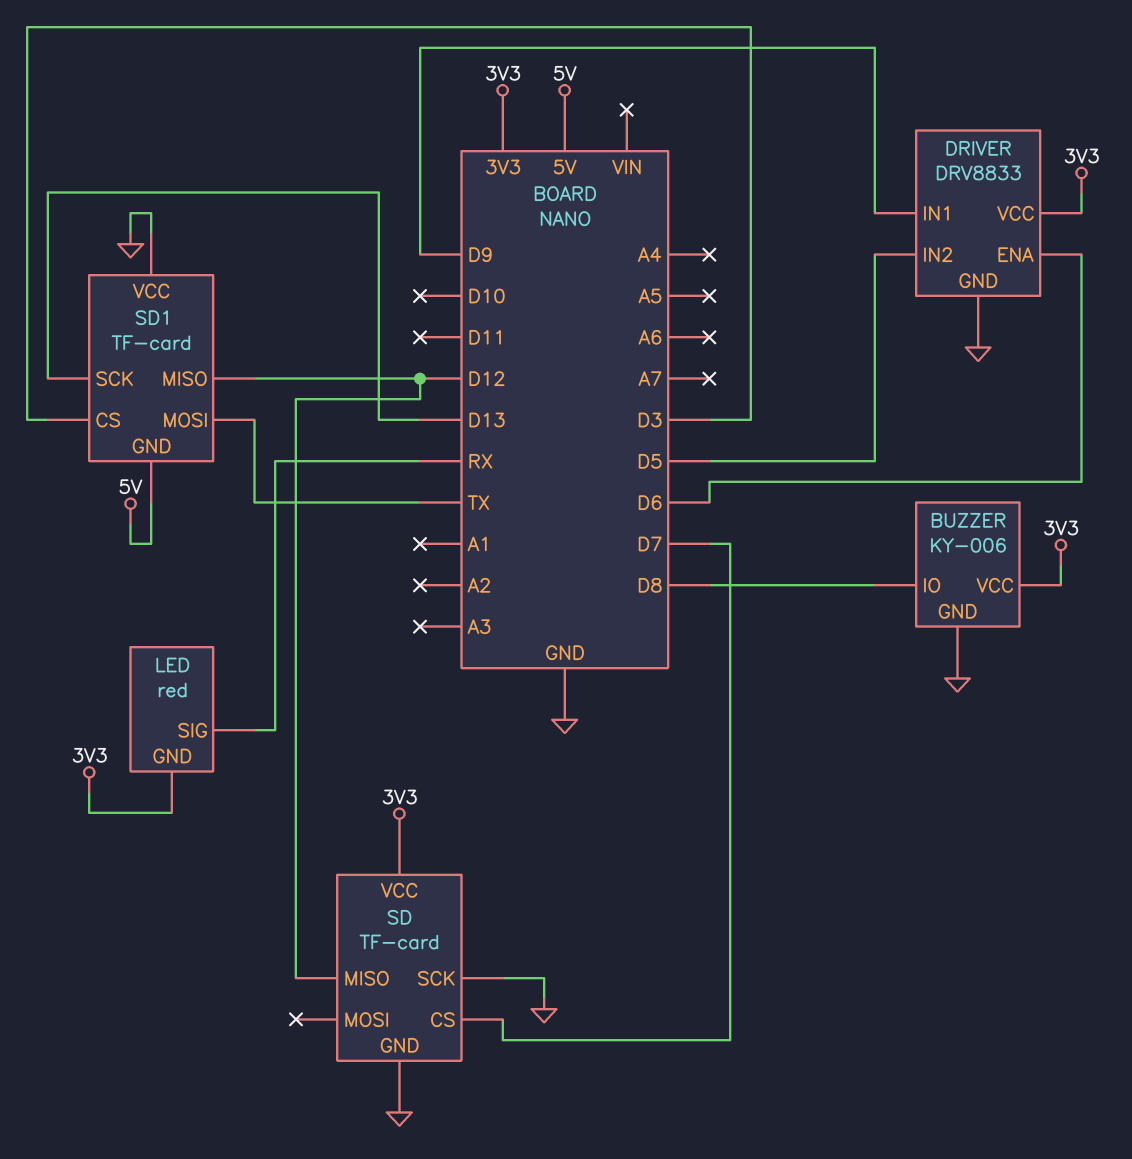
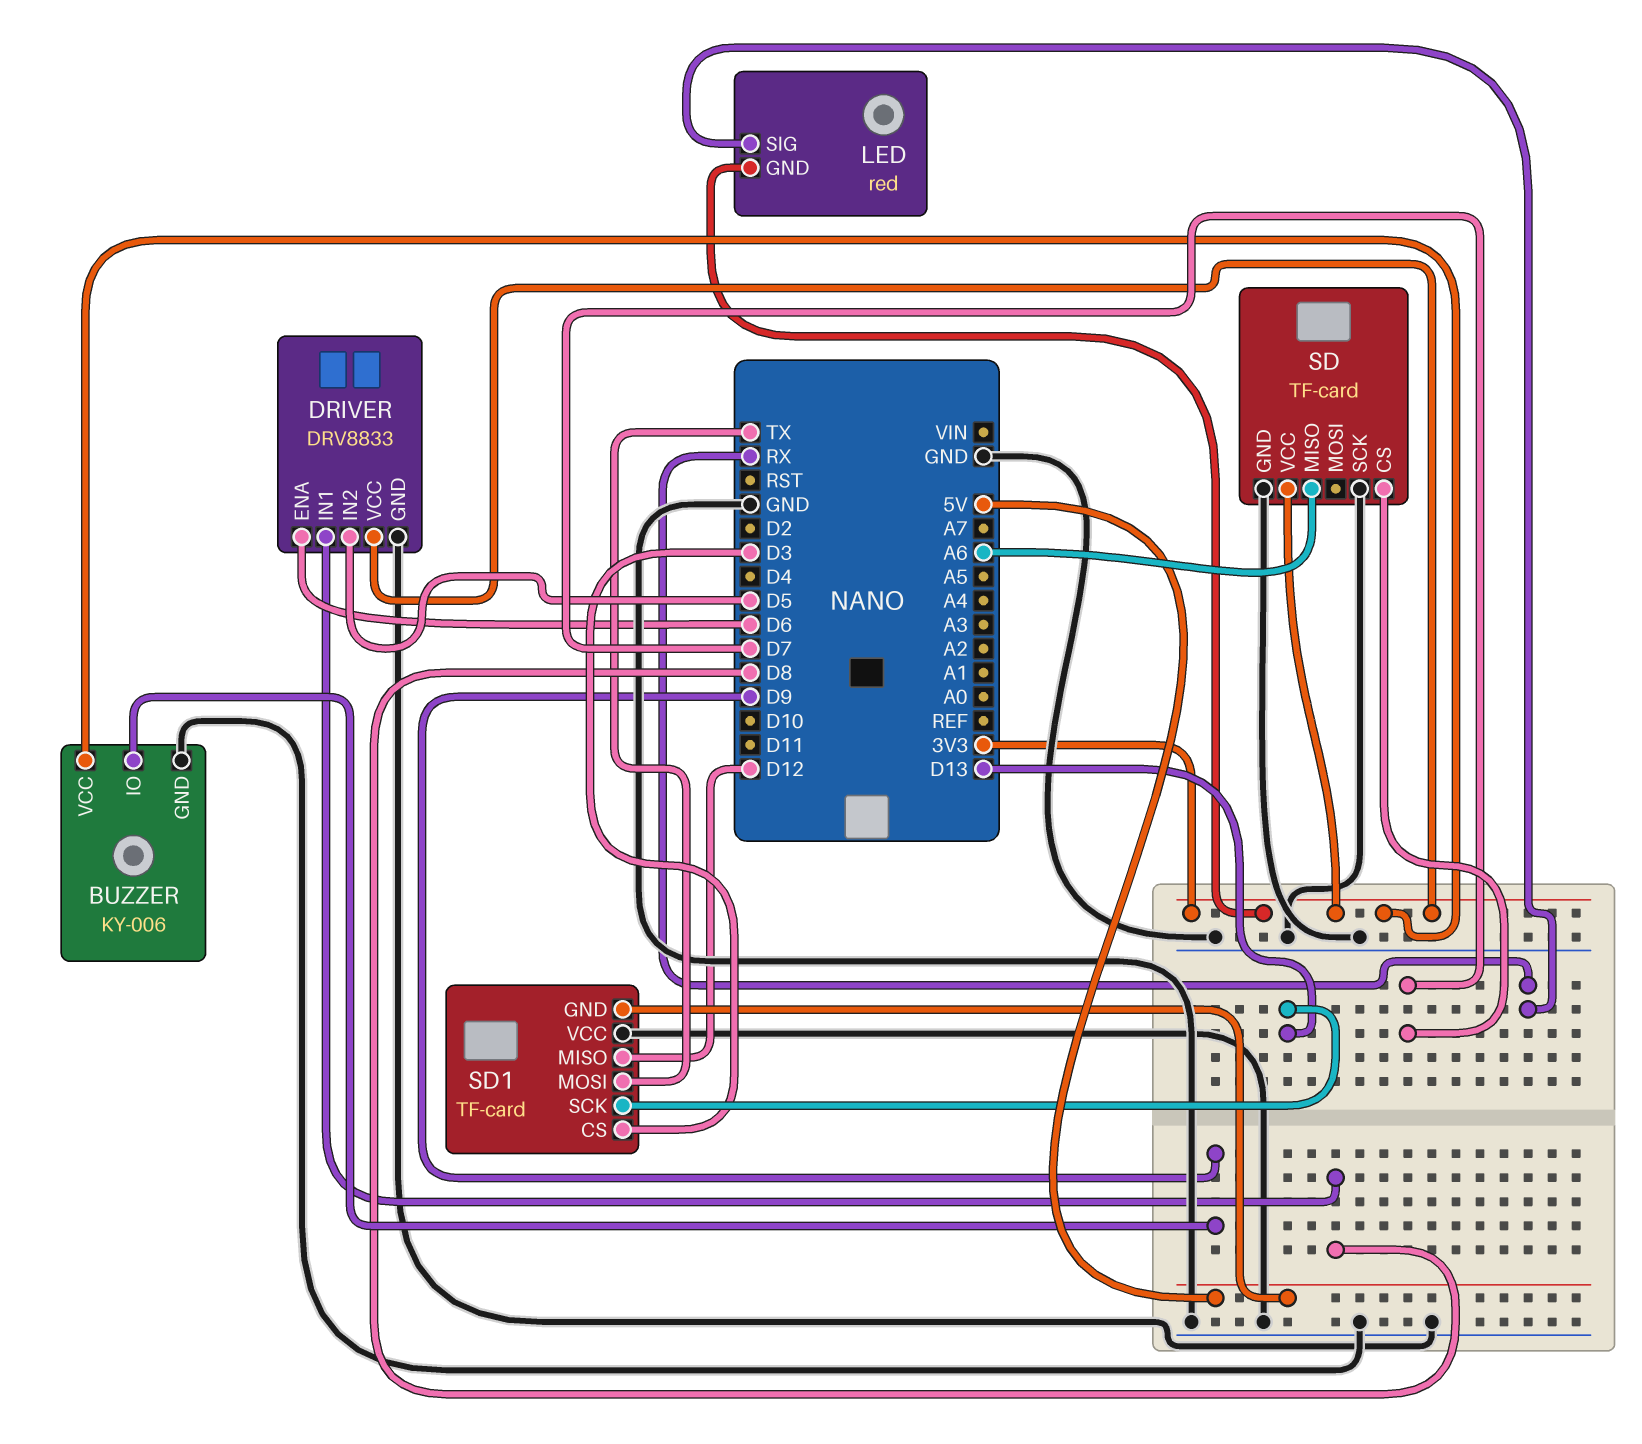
BUZZER pin IO: D8 -> D9
DRIVER pin IN1: D9 -> D8
SD pin MISO: D12 -> A6

